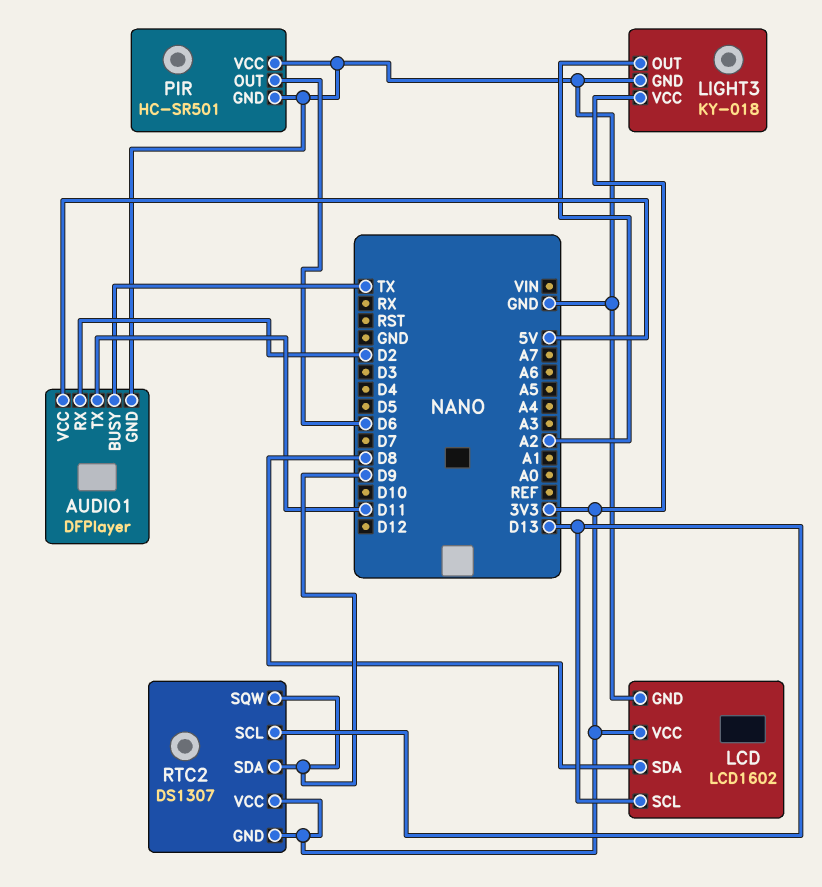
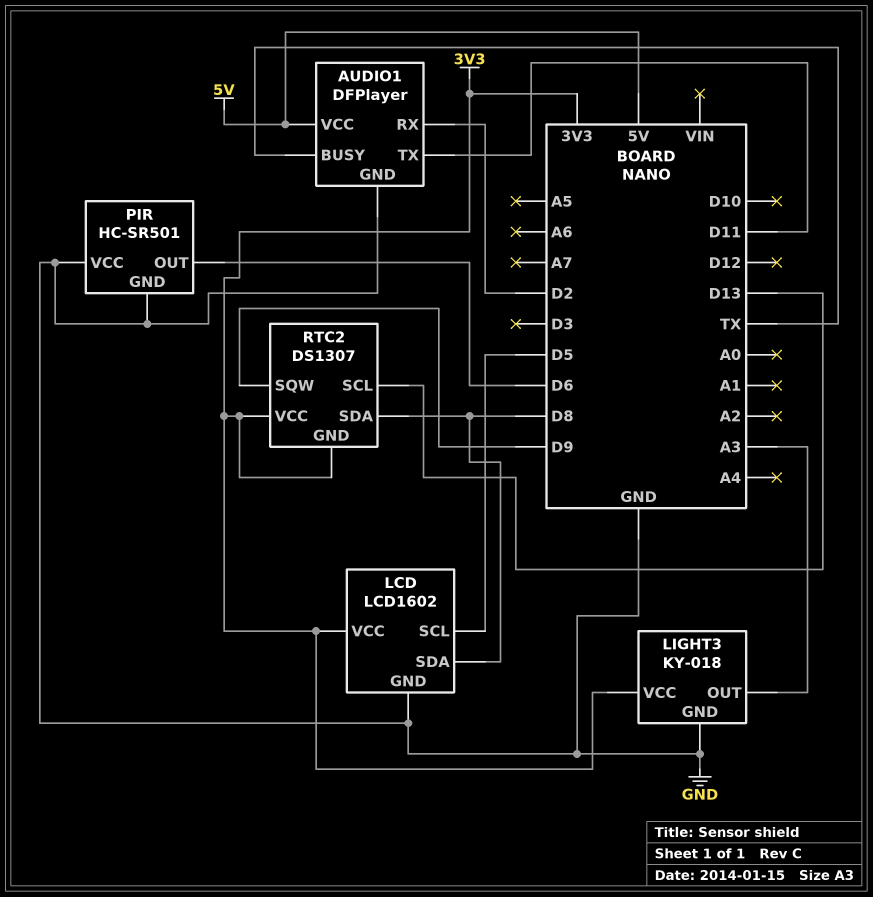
LCD pin SCL: D13 -> D5
LIGHT3 pin OUT: A2 -> A3
RTC2 pin SDA: D9 -> D8

